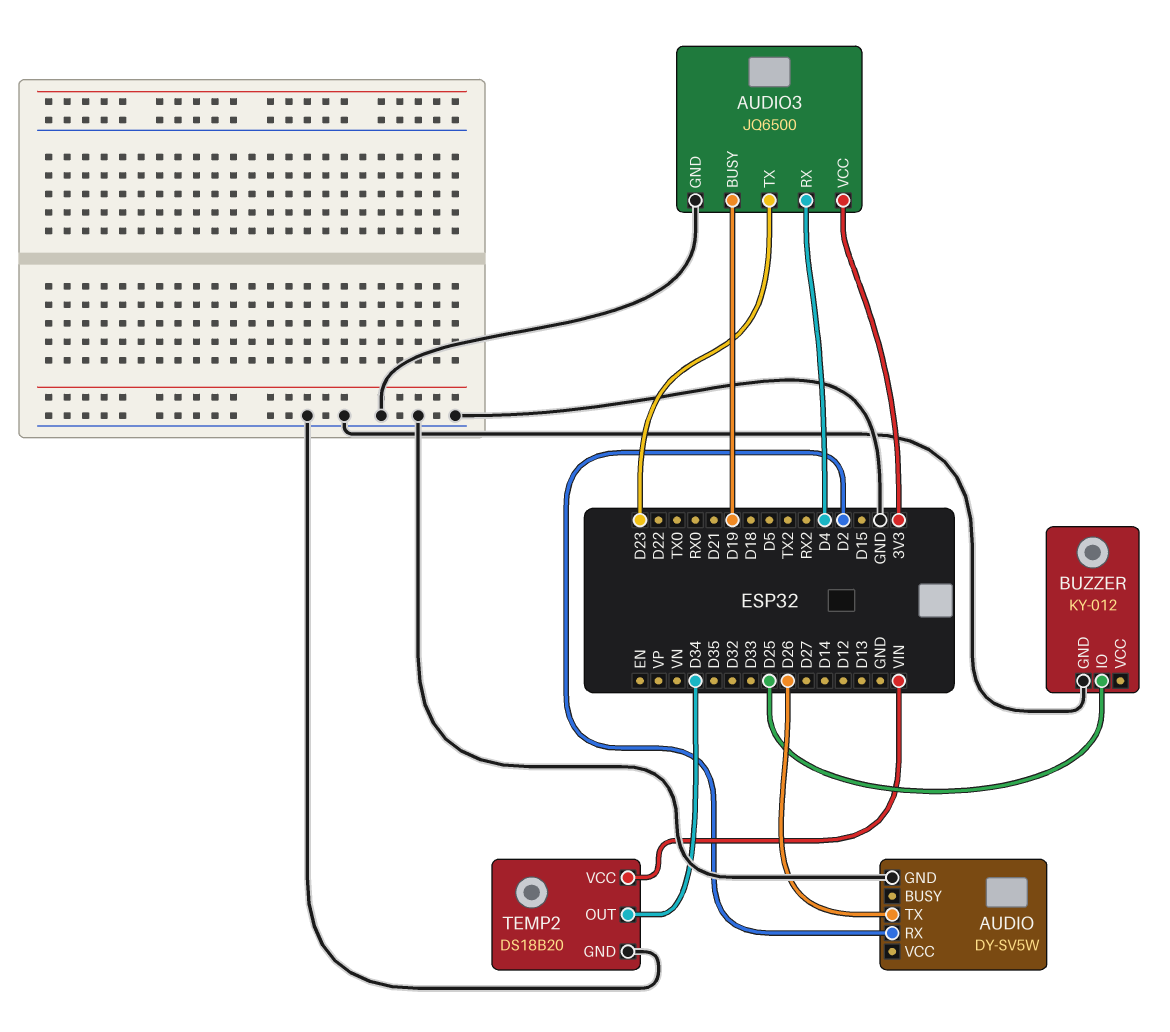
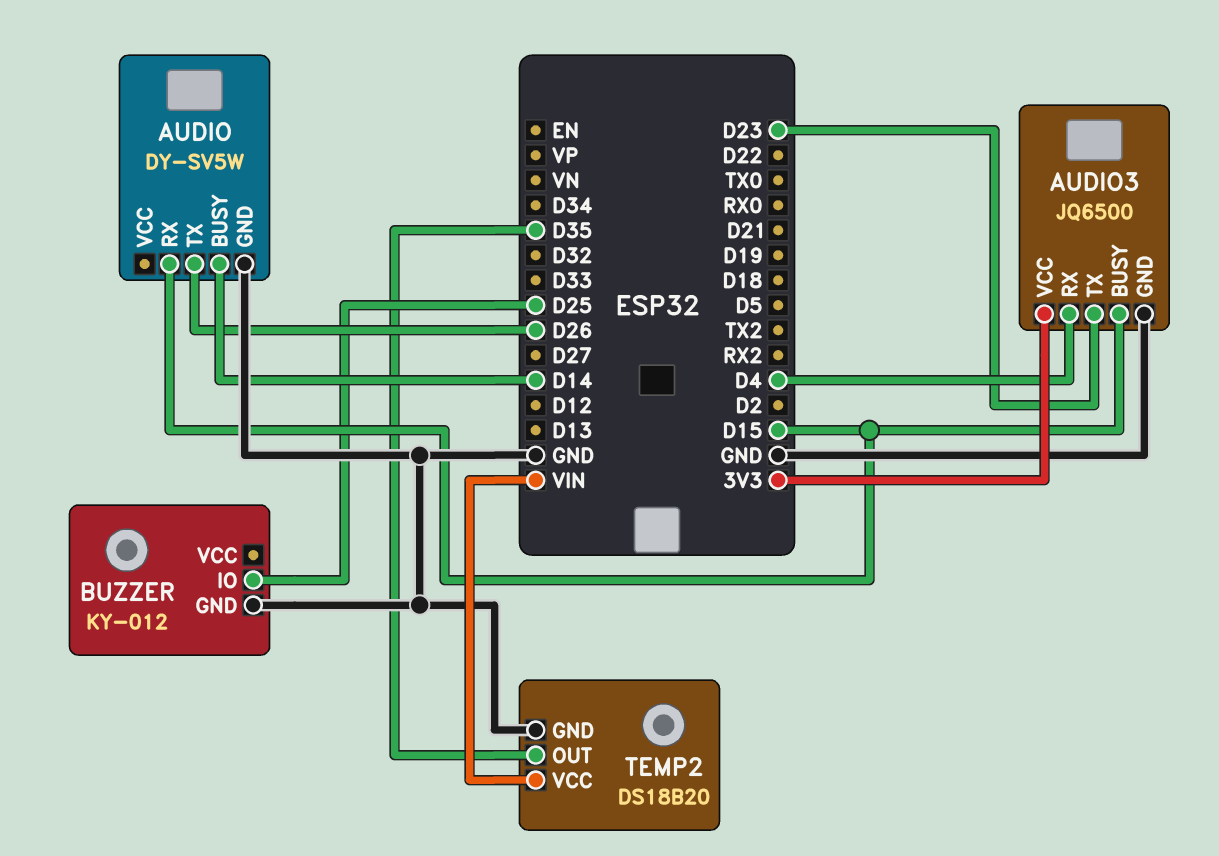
AUDIO pin BUSY: none -> D14
AUDIO pin RX: D2 -> D15
AUDIO3 pin BUSY: D19 -> D15
TEMP2 pin OUT: D34 -> D35

